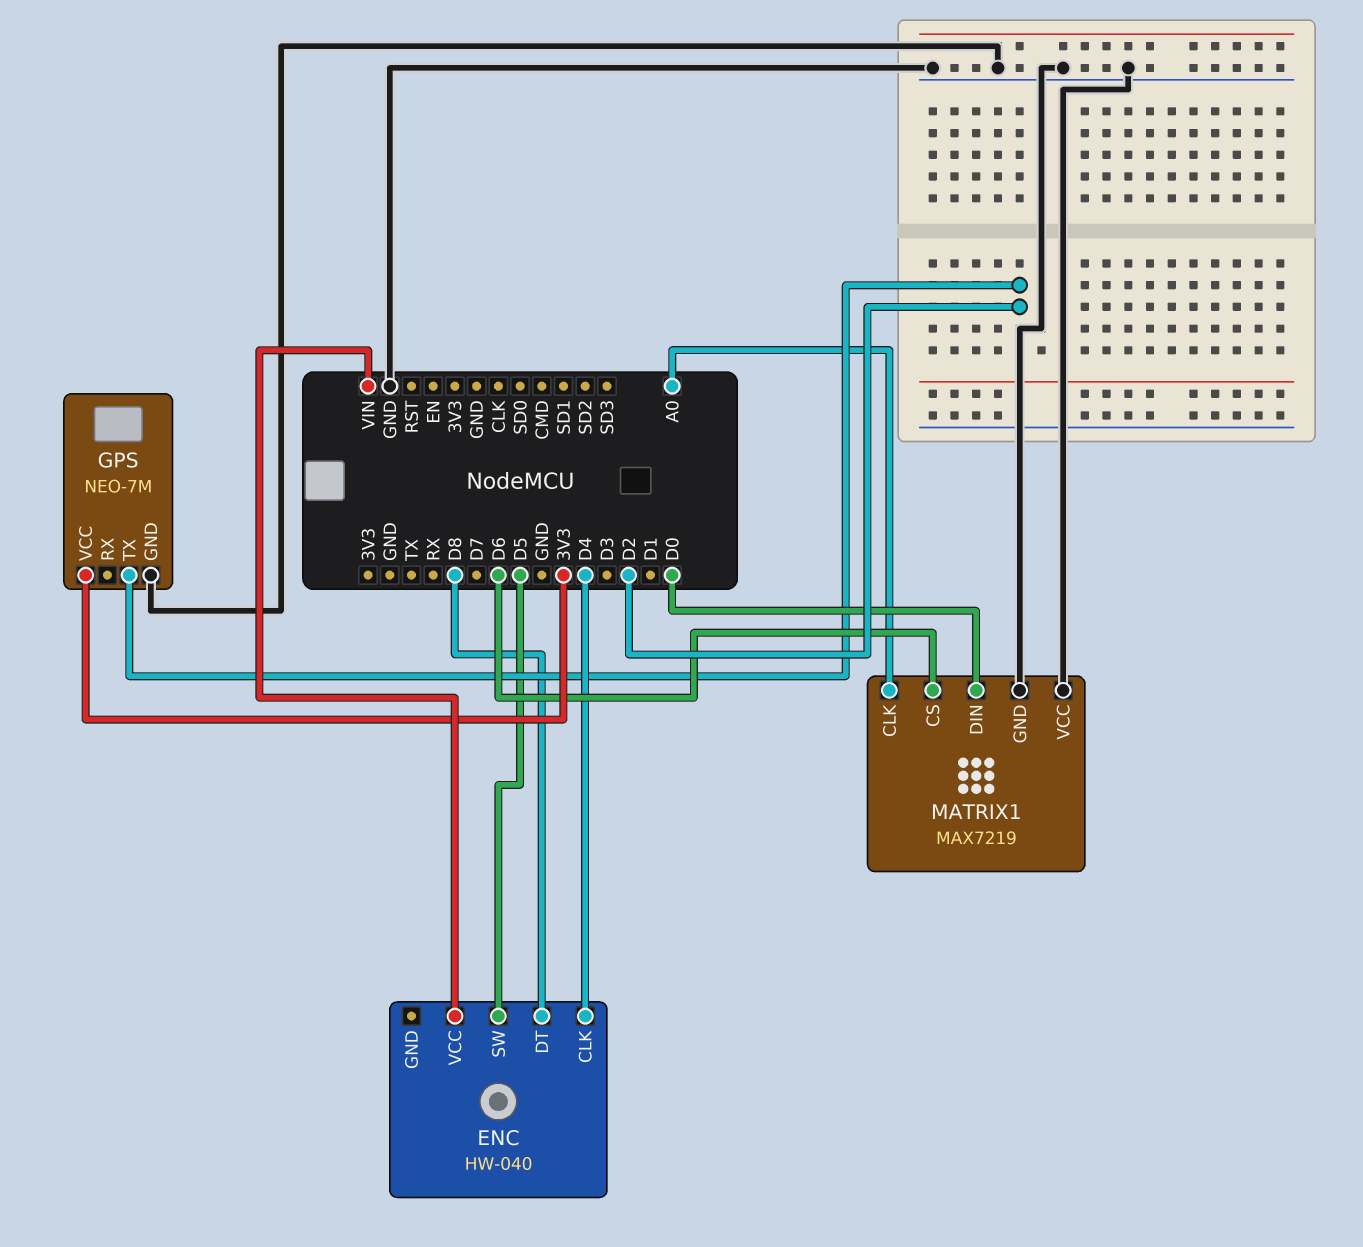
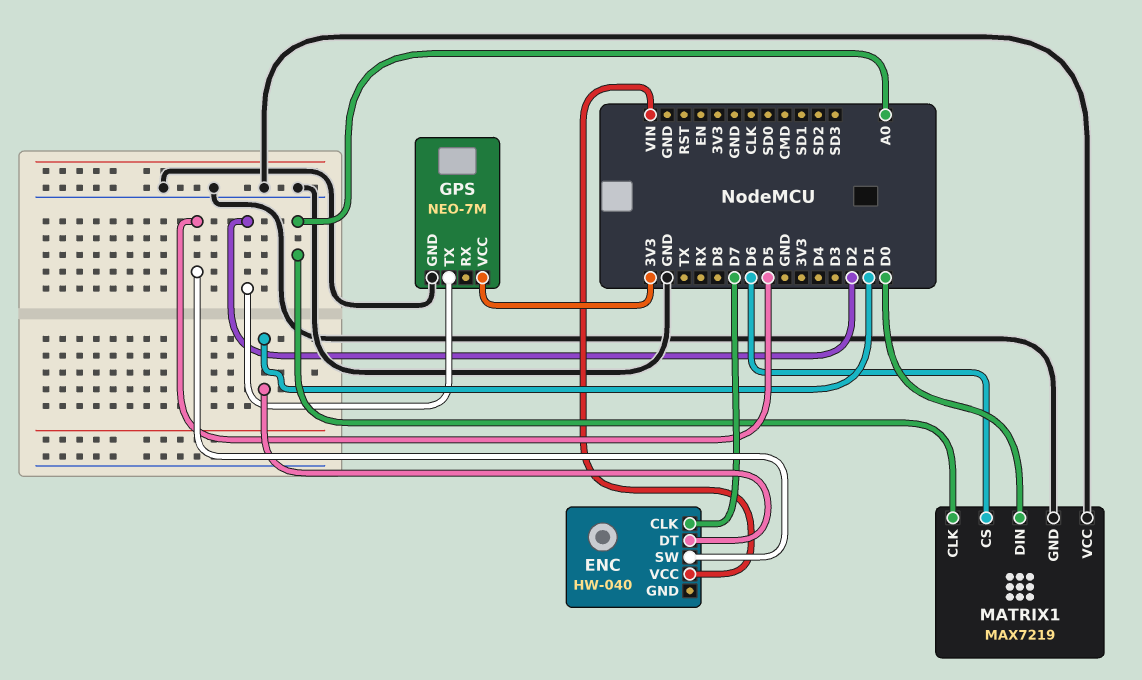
ENC pin CLK: D4 -> D7
ENC pin DT: D8 -> D1

